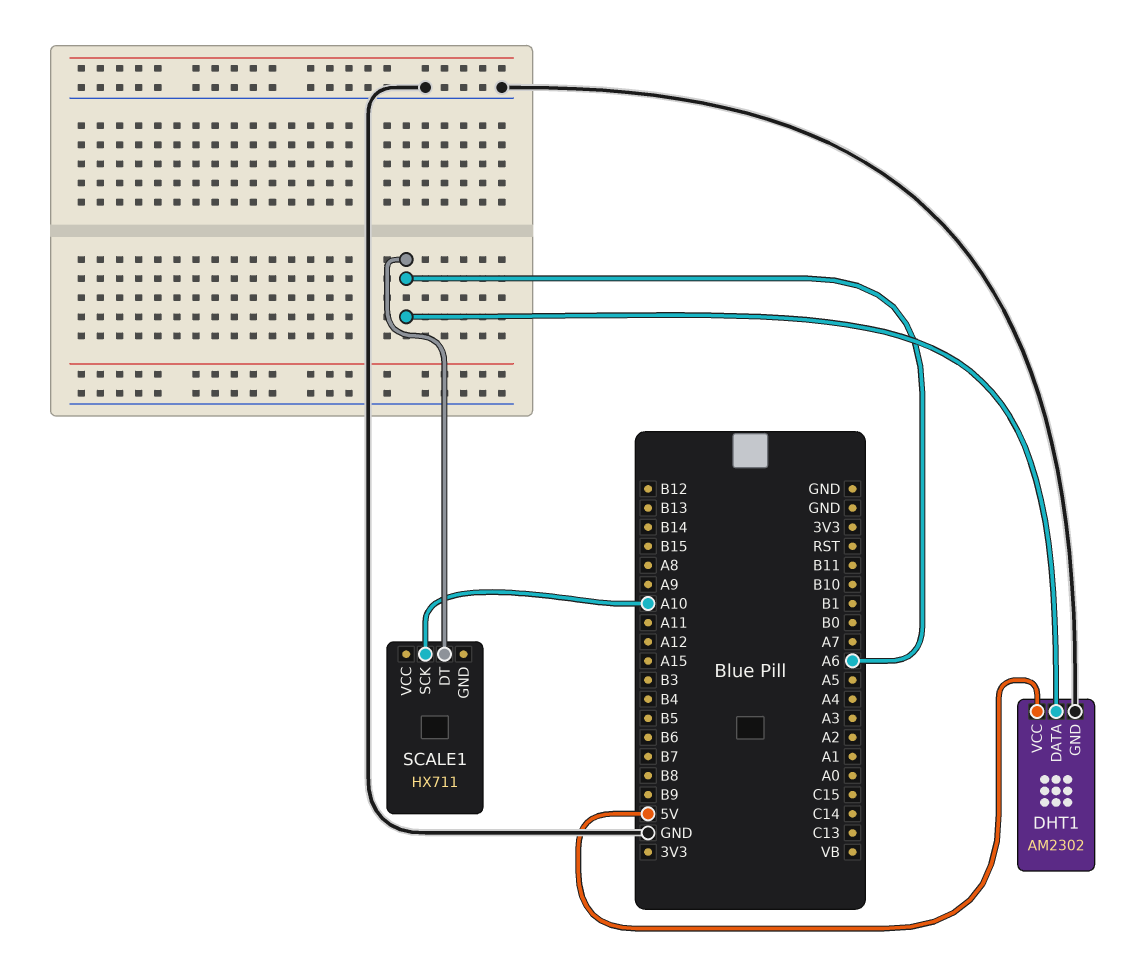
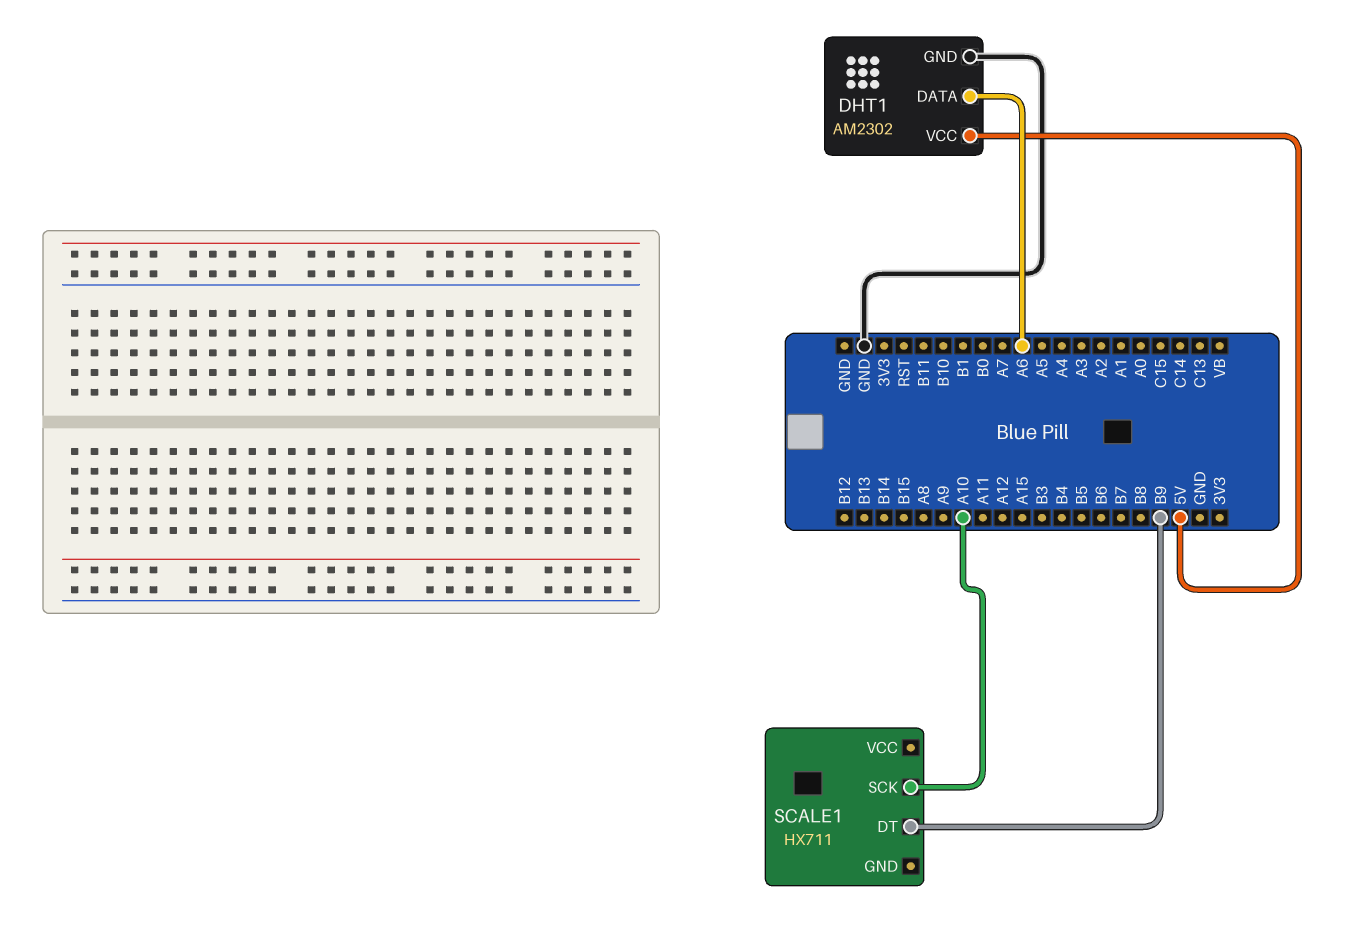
SCALE1 pin DT: A6 -> B9

